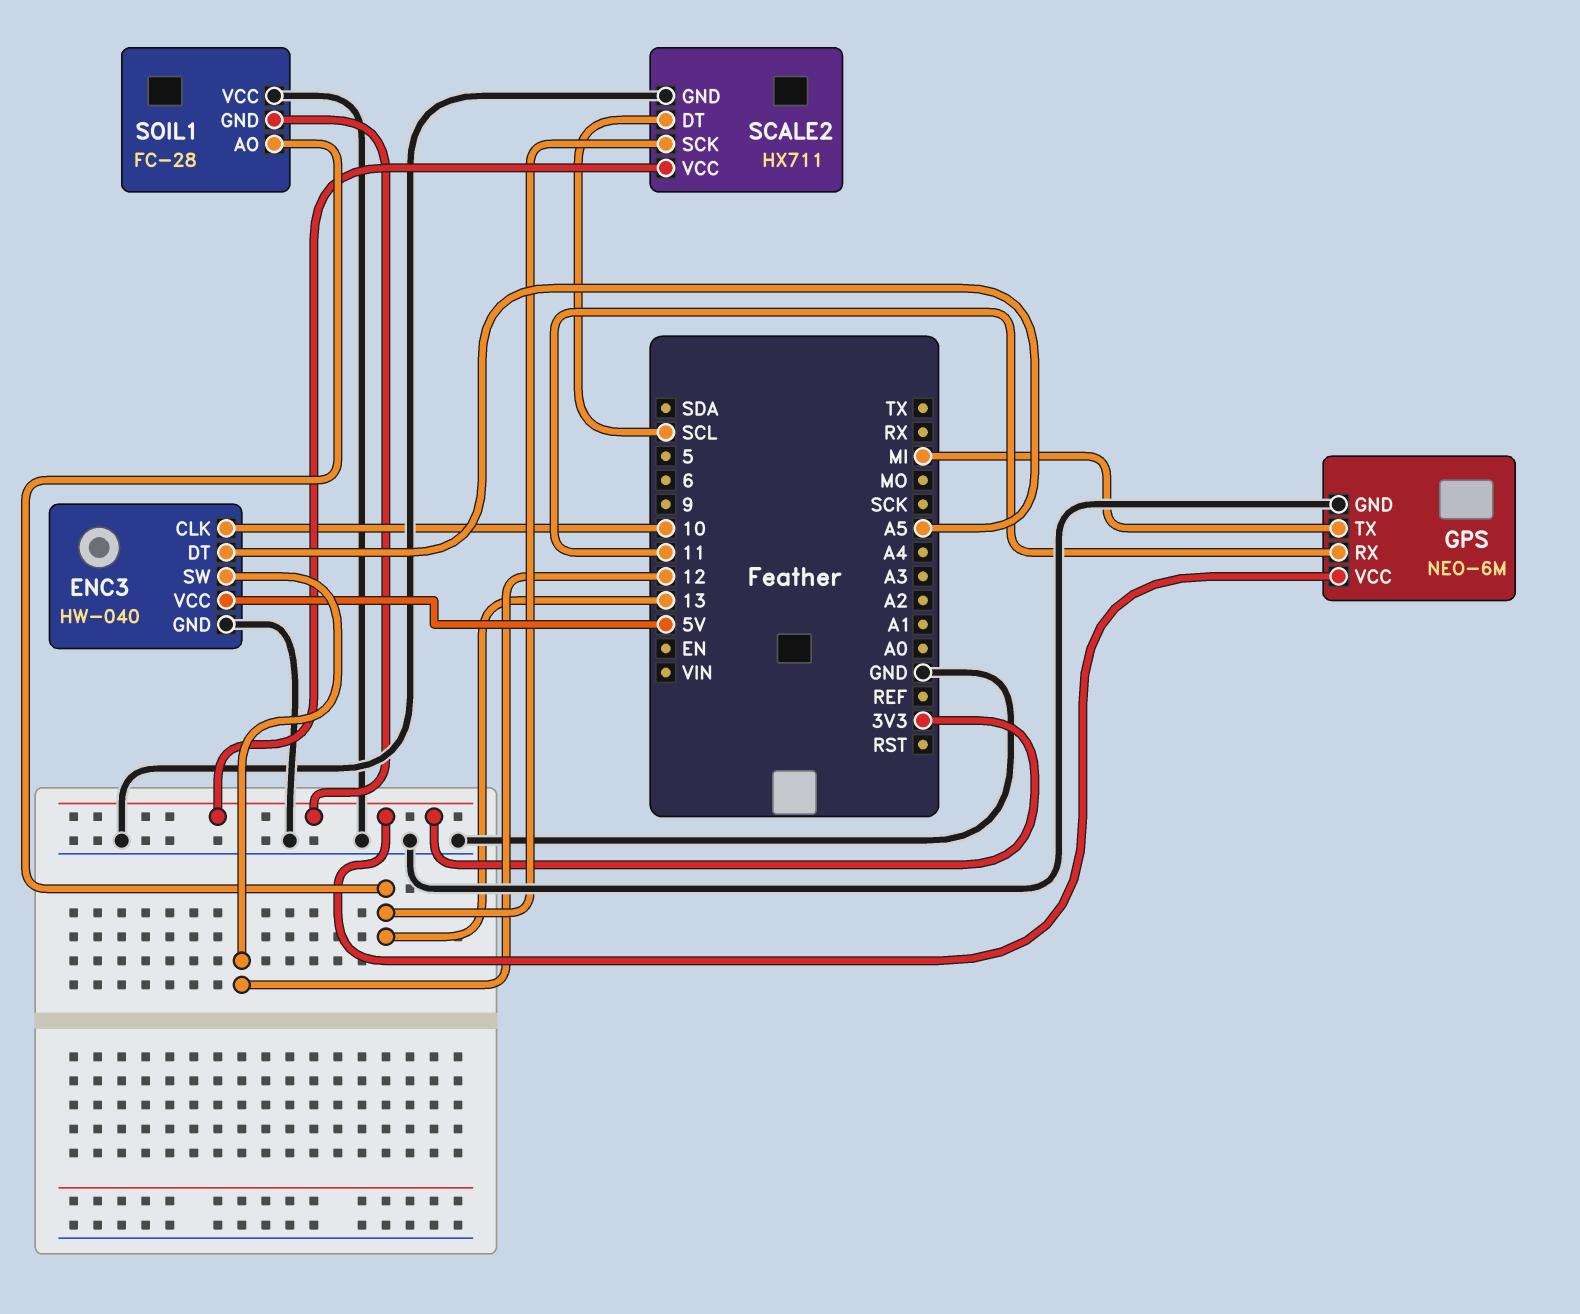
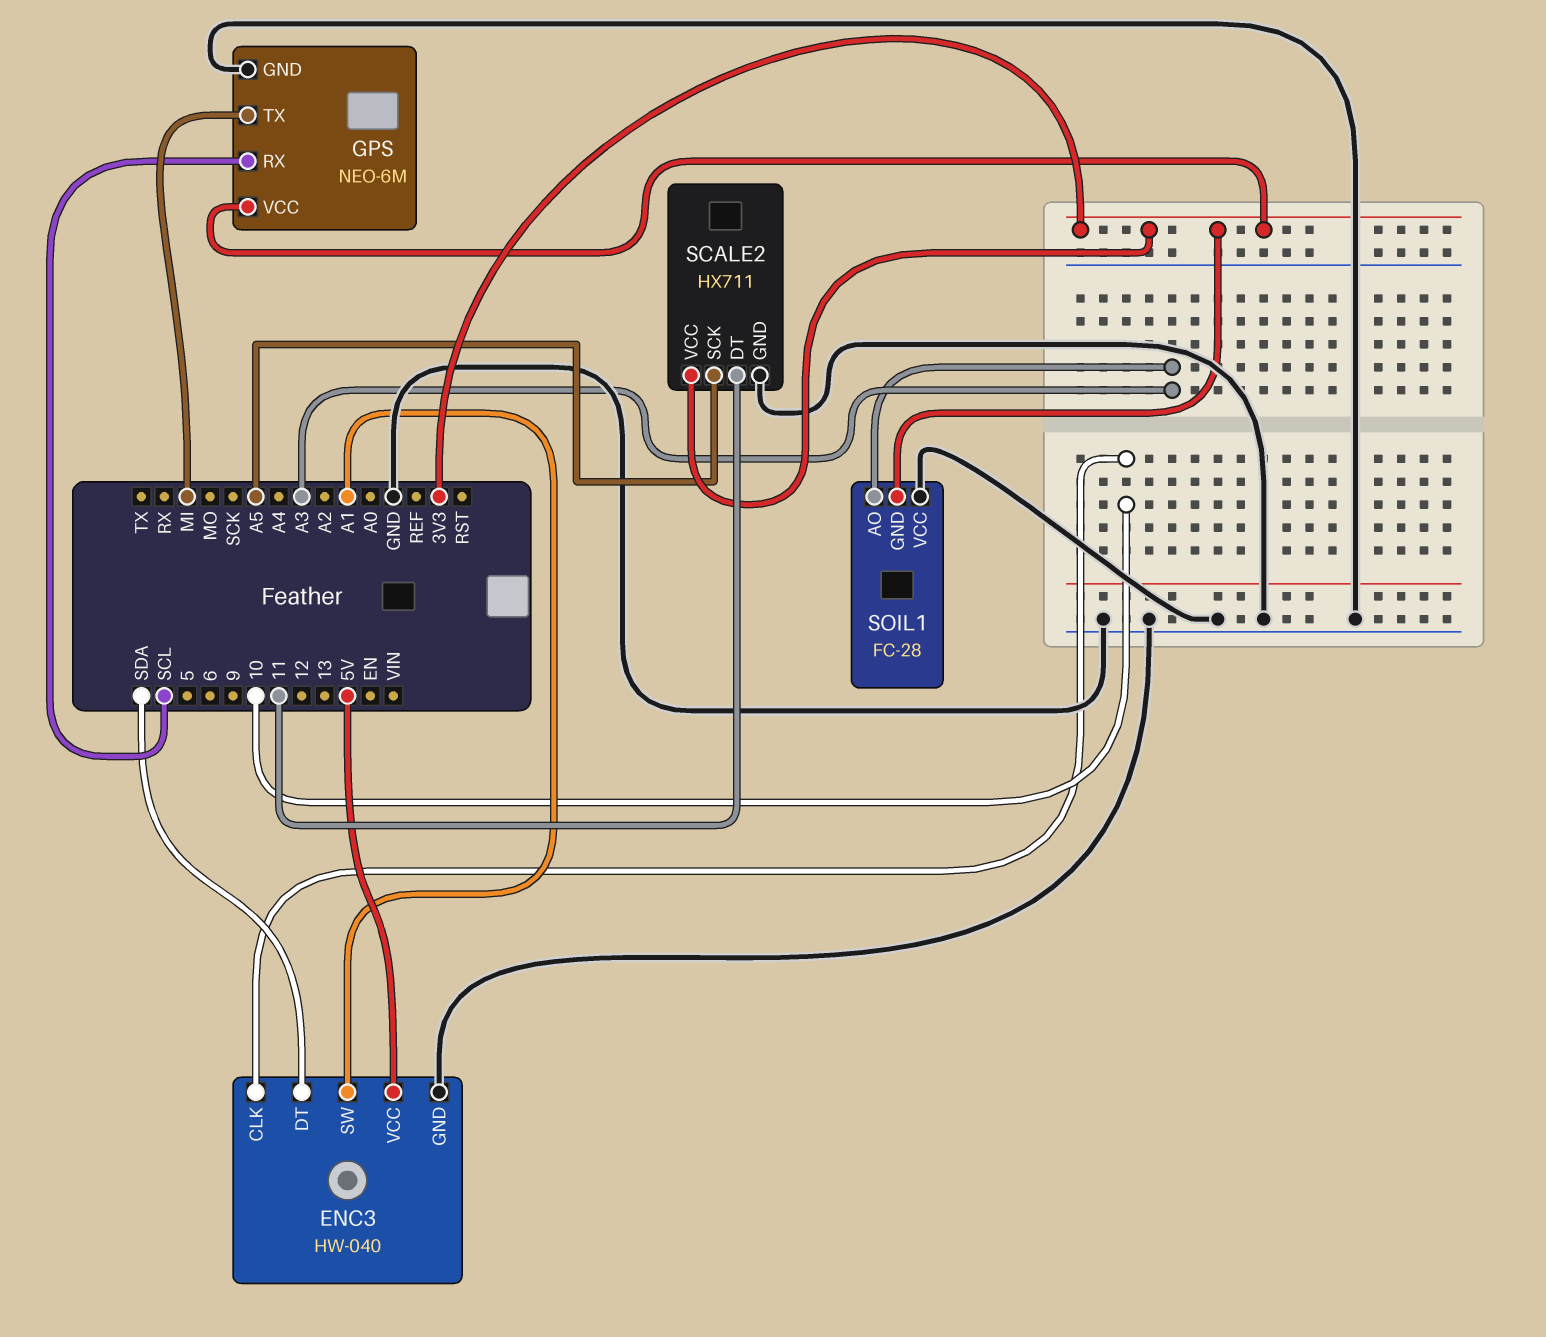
ENC3 pin DT: A5 -> SDA
ENC3 pin SW: 12 -> A1
GPS pin RX: 11 -> SCL
SCALE2 pin DT: SCL -> 11
SCALE2 pin SCK: 13 -> A5
SOIL1 pin AO: 13 -> A3

